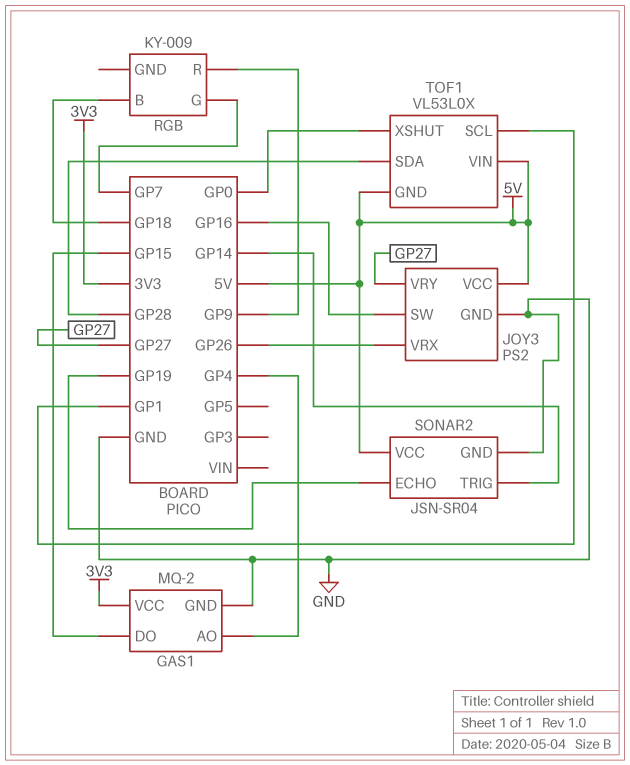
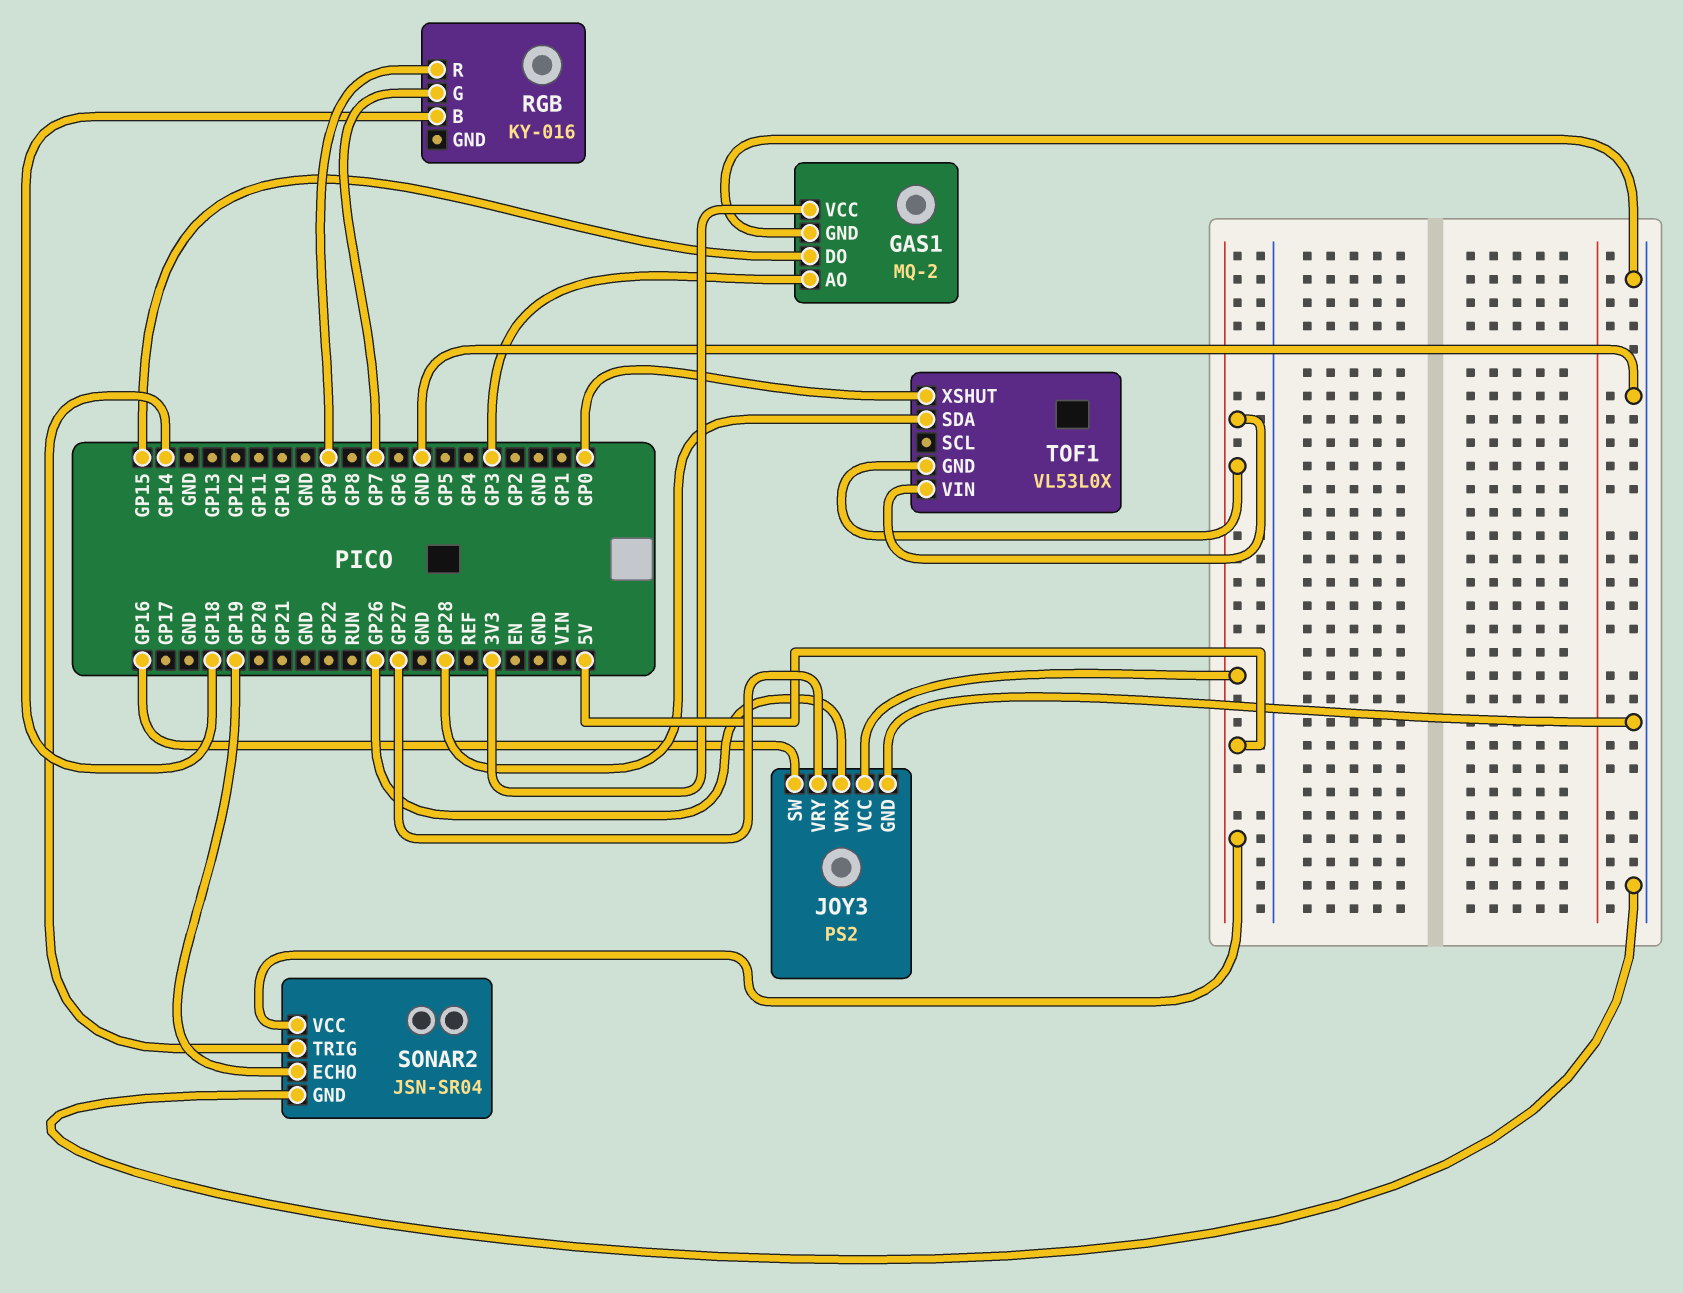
GAS1 pin AO: GP4 -> GP3
RGB: KY-009 -> KY-016
TOF1 pin SCL: GP1 -> none

